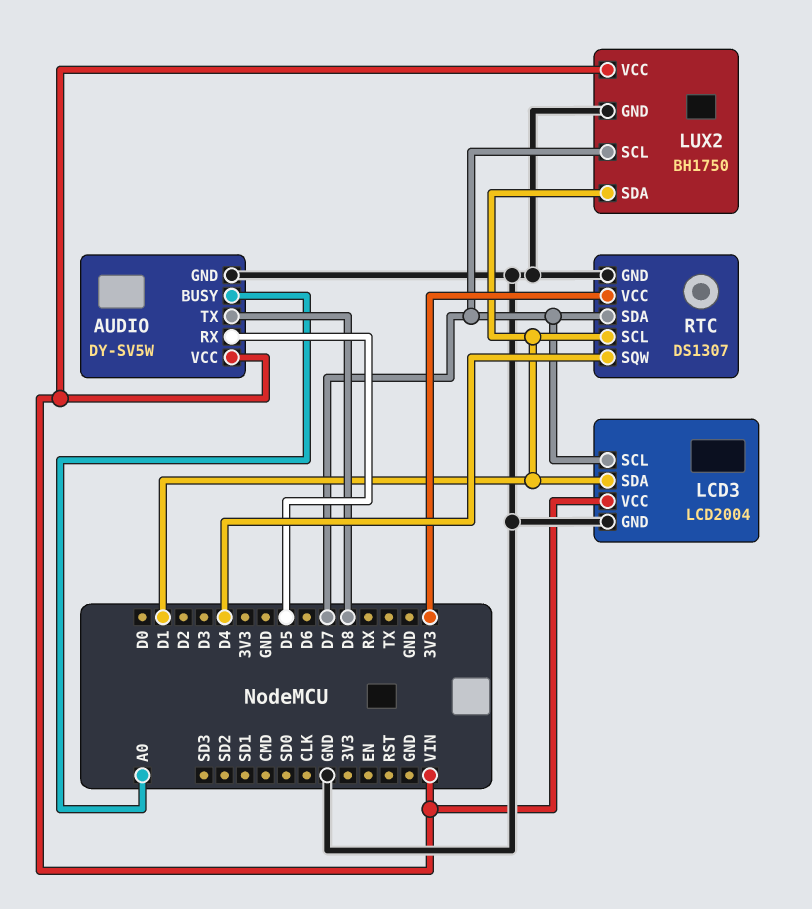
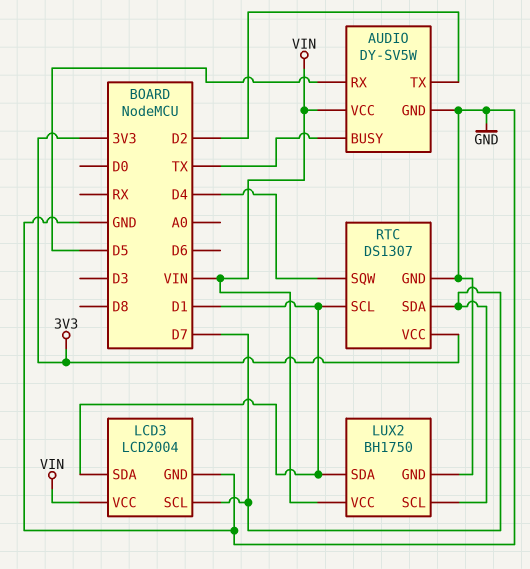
AUDIO pin BUSY: A0 -> TX
AUDIO pin TX: D8 -> D2

